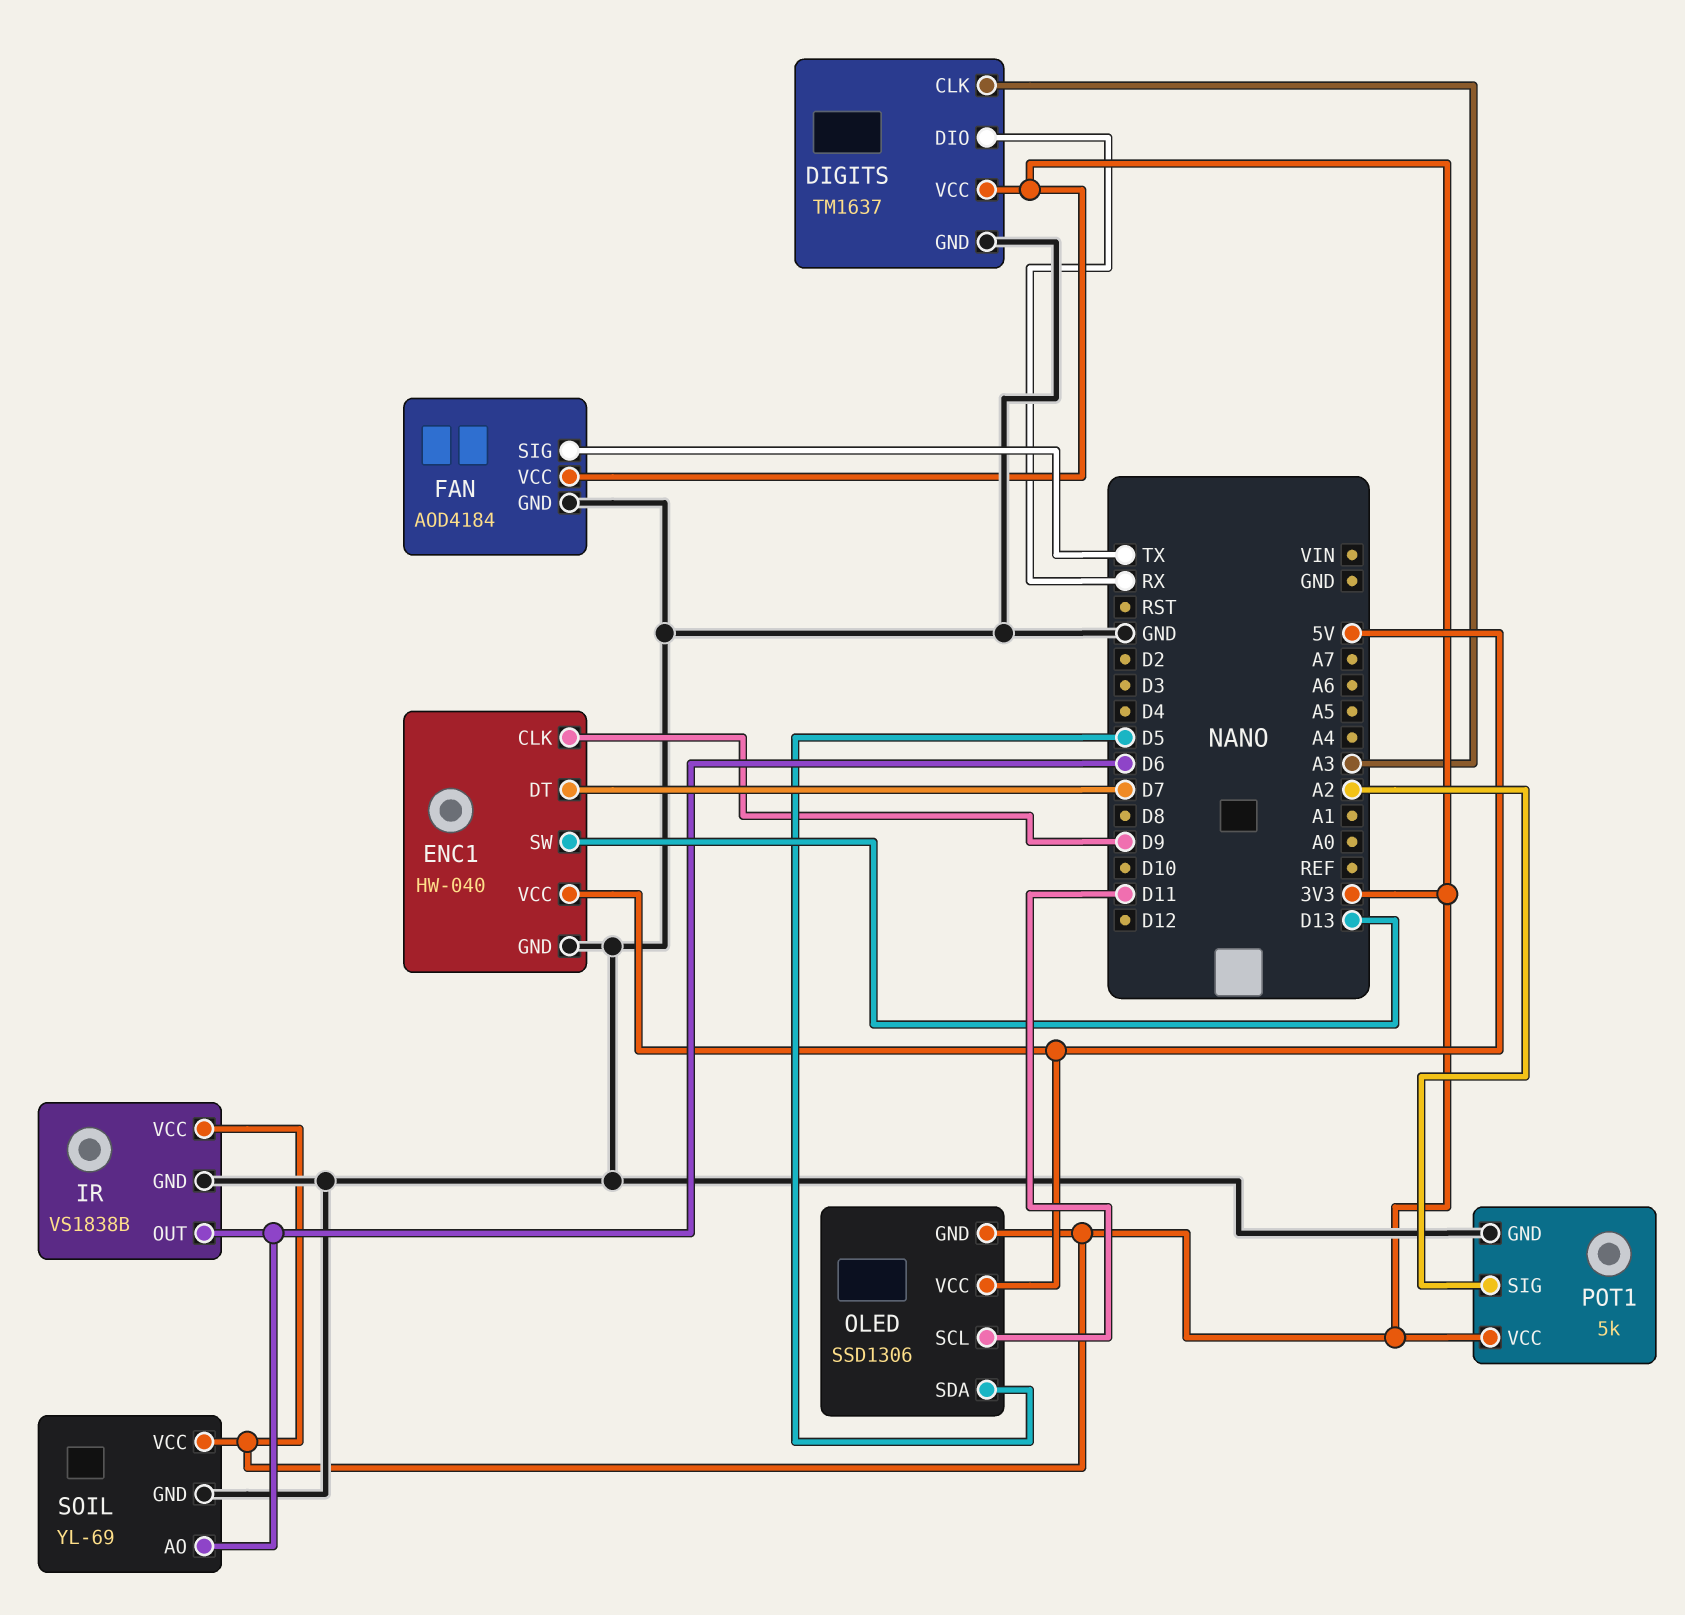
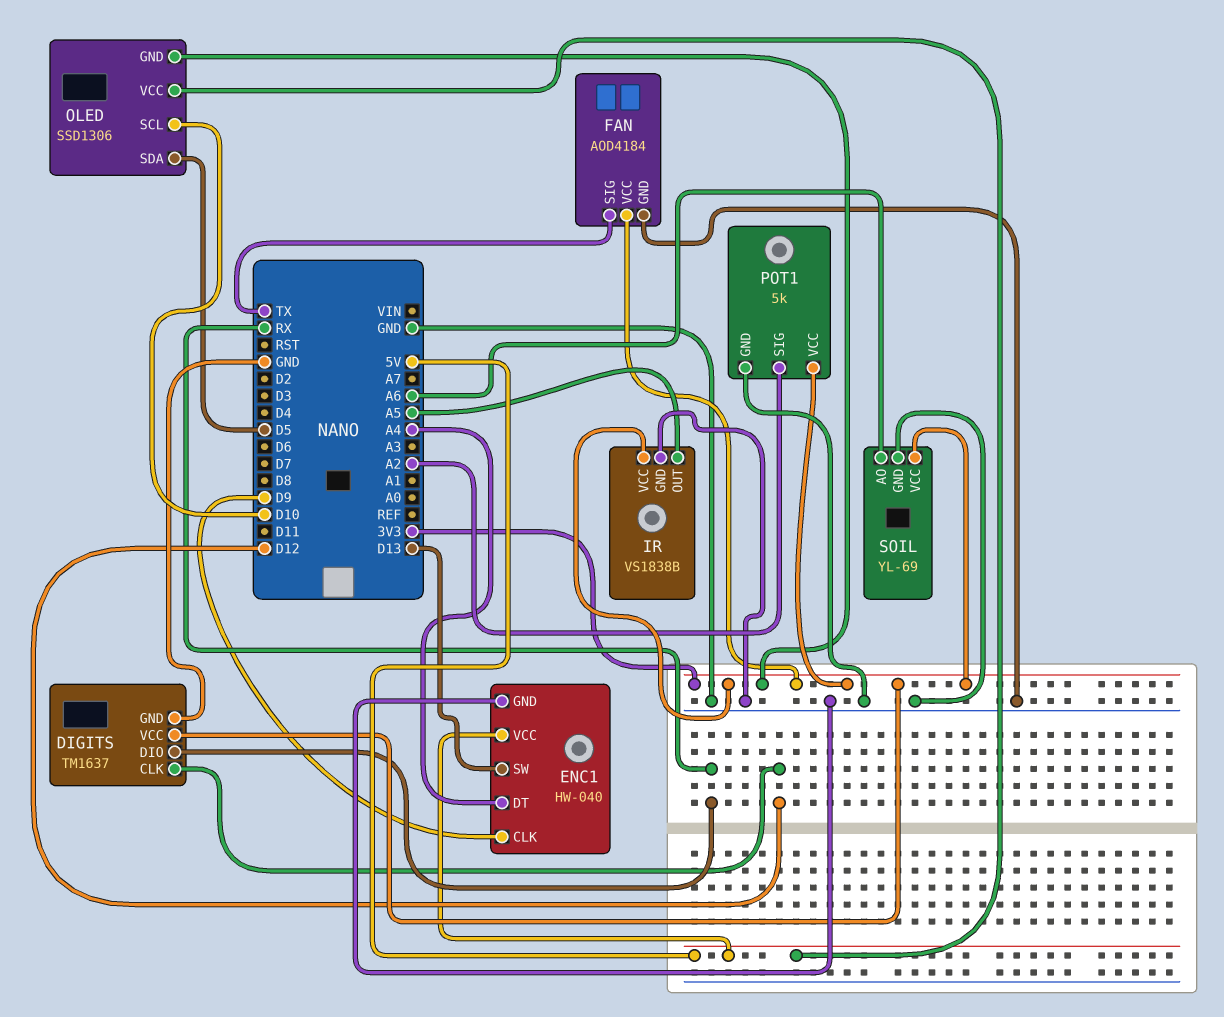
DIGITS pin CLK: A3 -> D12
ENC1 pin DT: D7 -> A4
IR pin OUT: D6 -> A5
OLED pin SCL: D11 -> D10
SOIL pin AO: D6 -> A6

